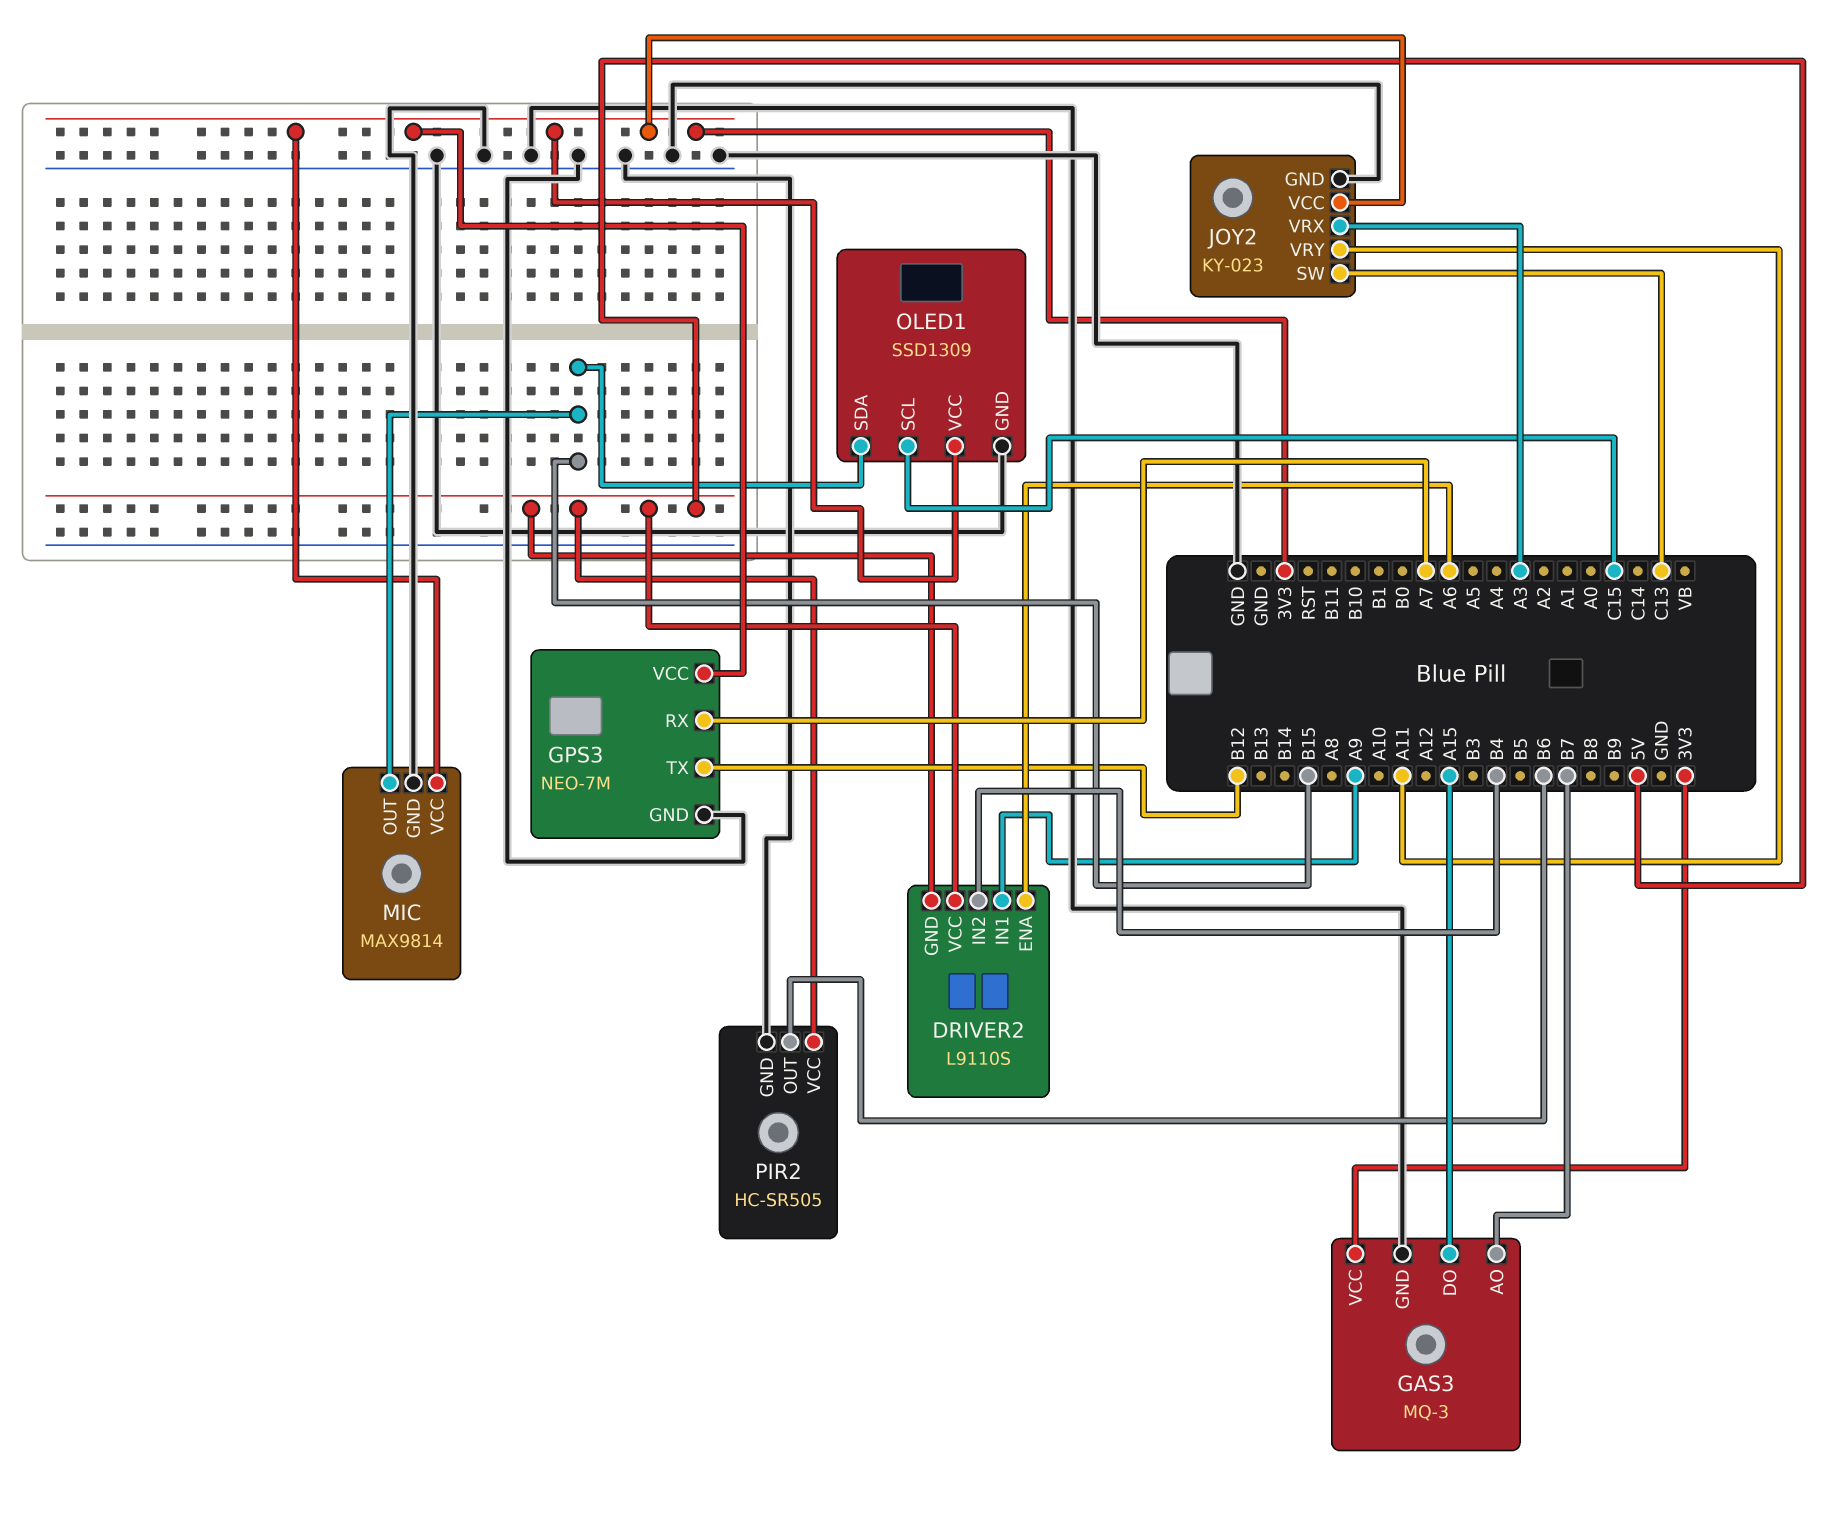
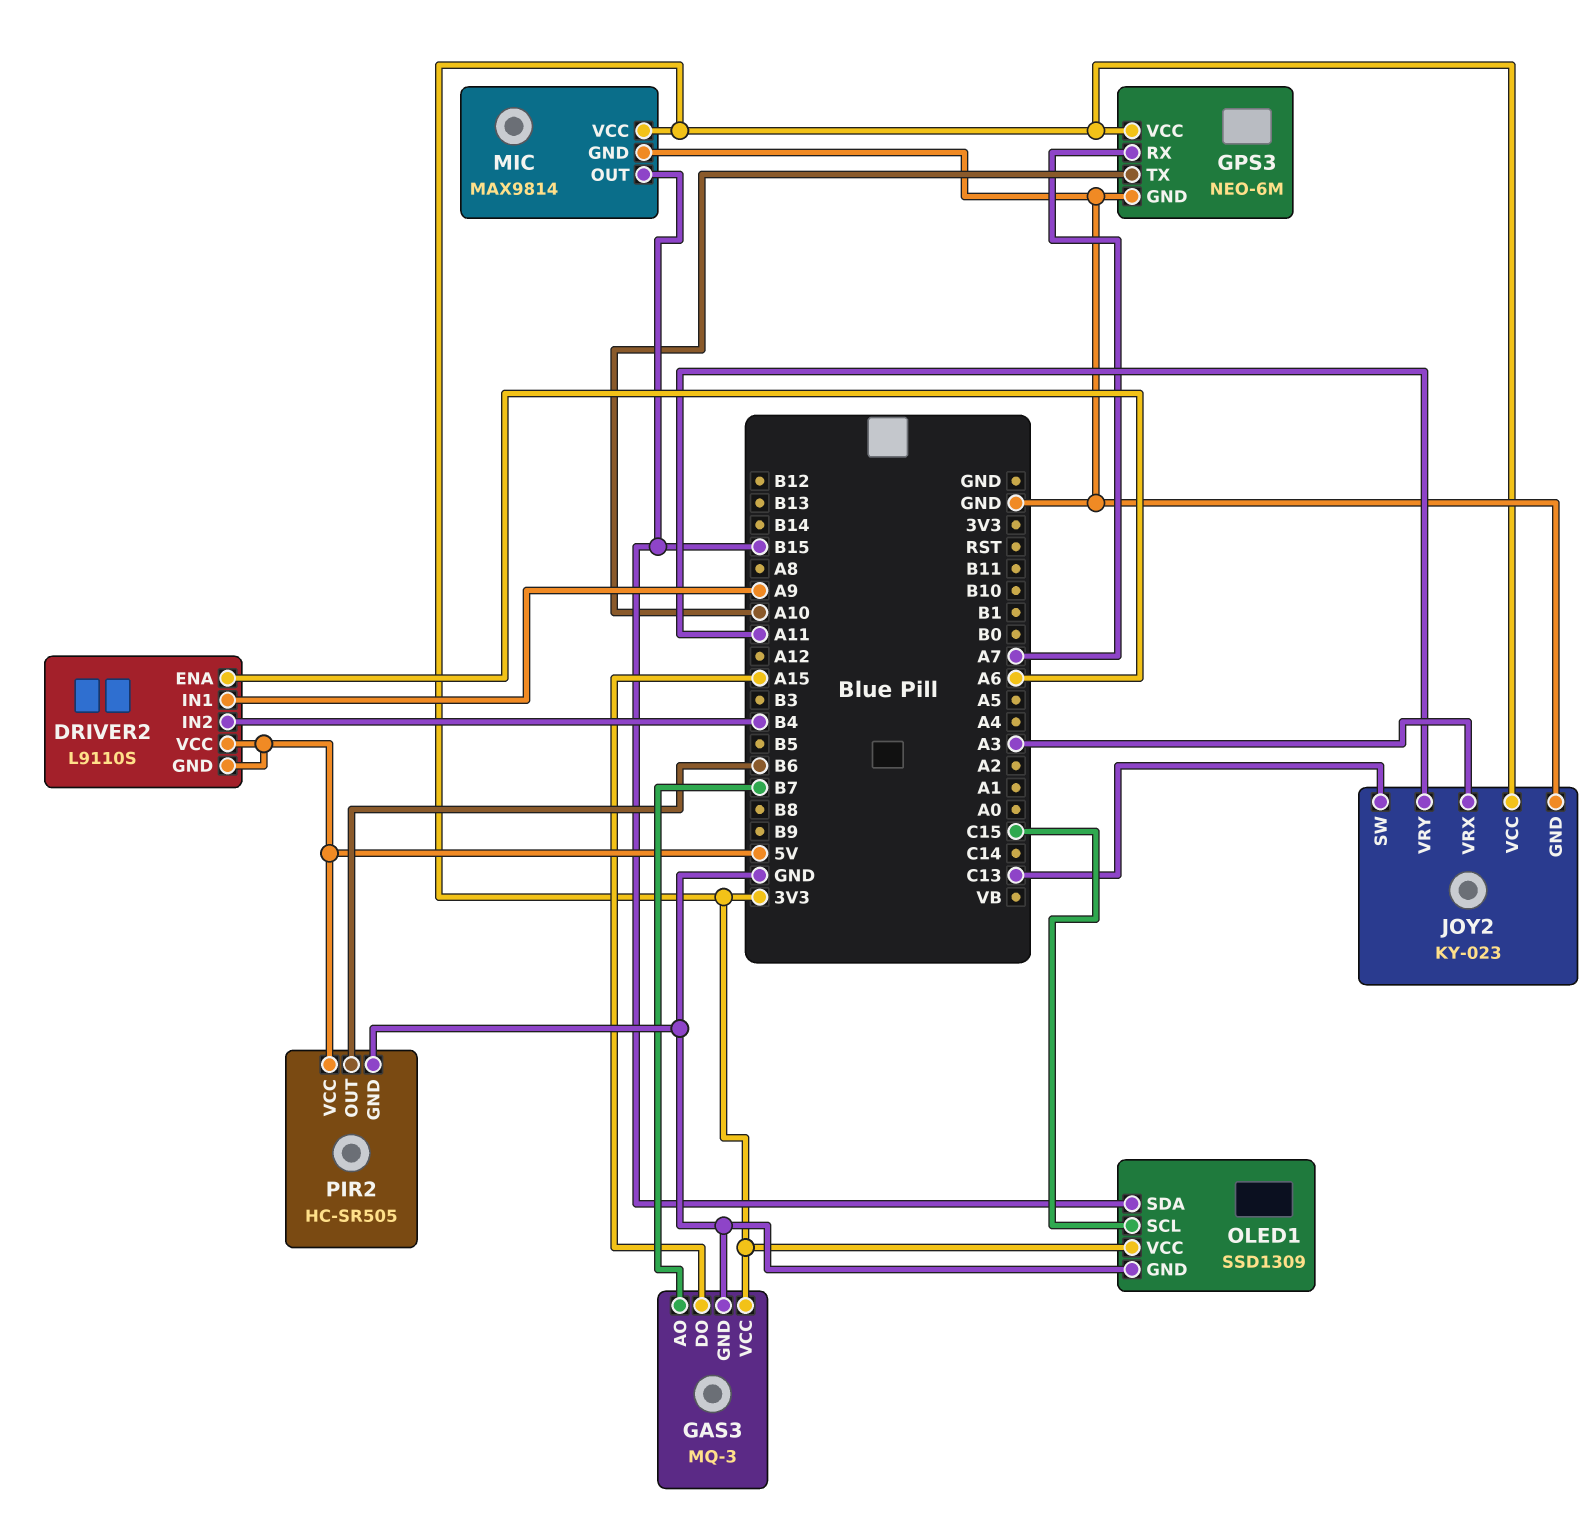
GPS3: NEO-7M -> NEO-6M
GPS3 pin TX: B12 -> A10

